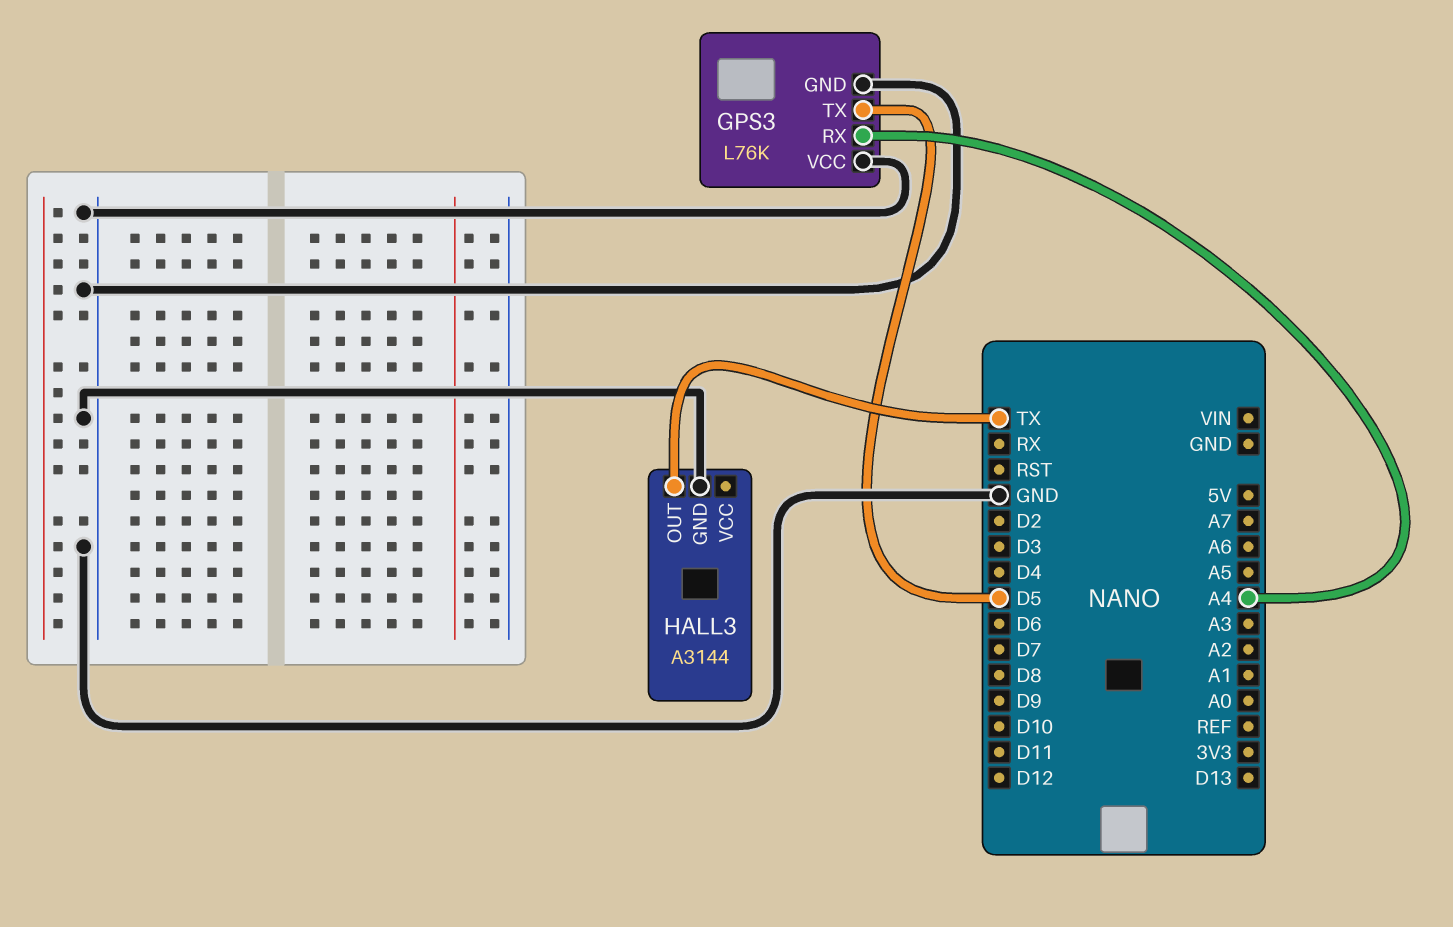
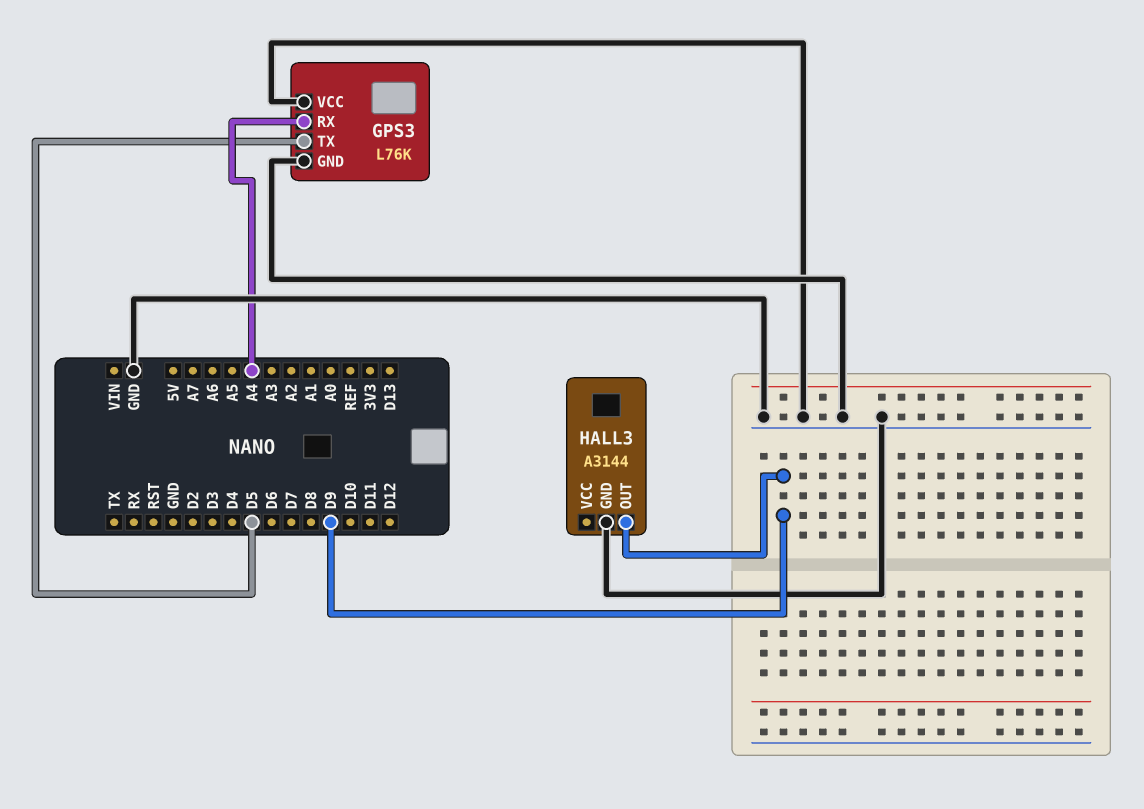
HALL3 pin OUT: TX -> D9

